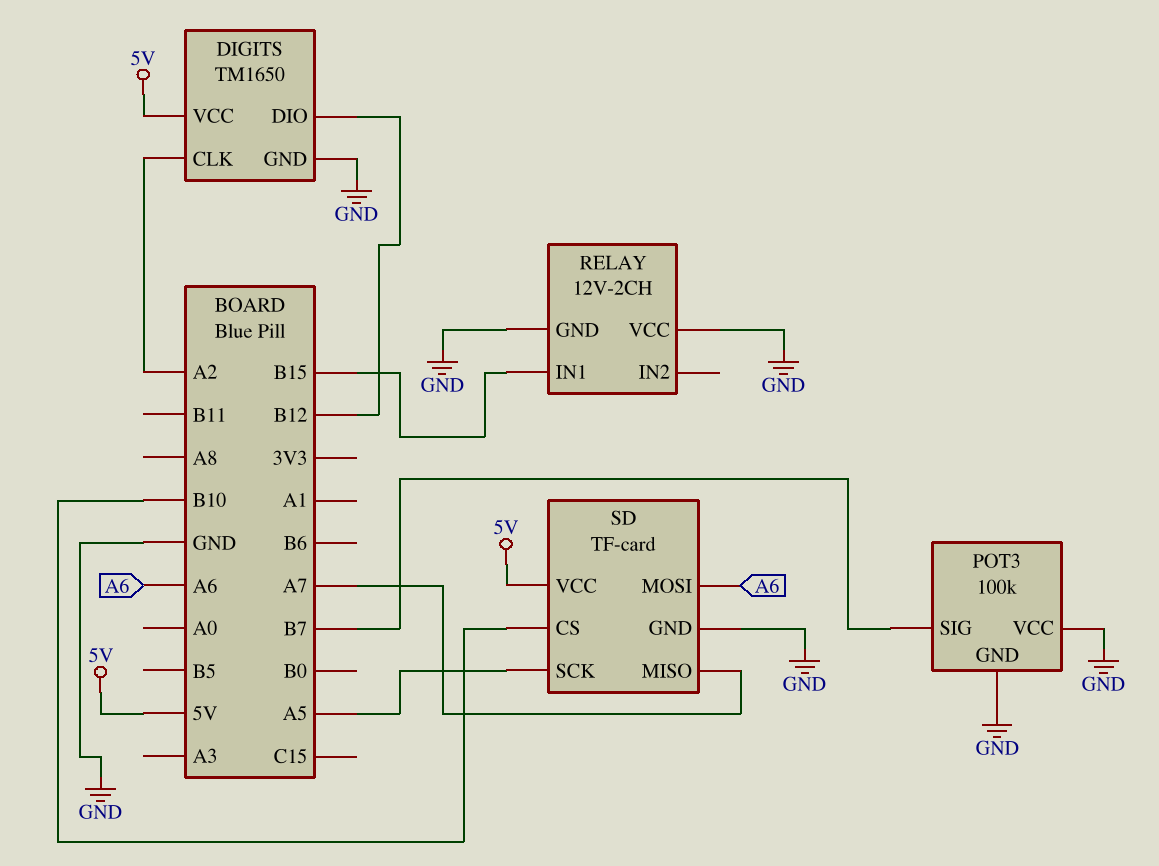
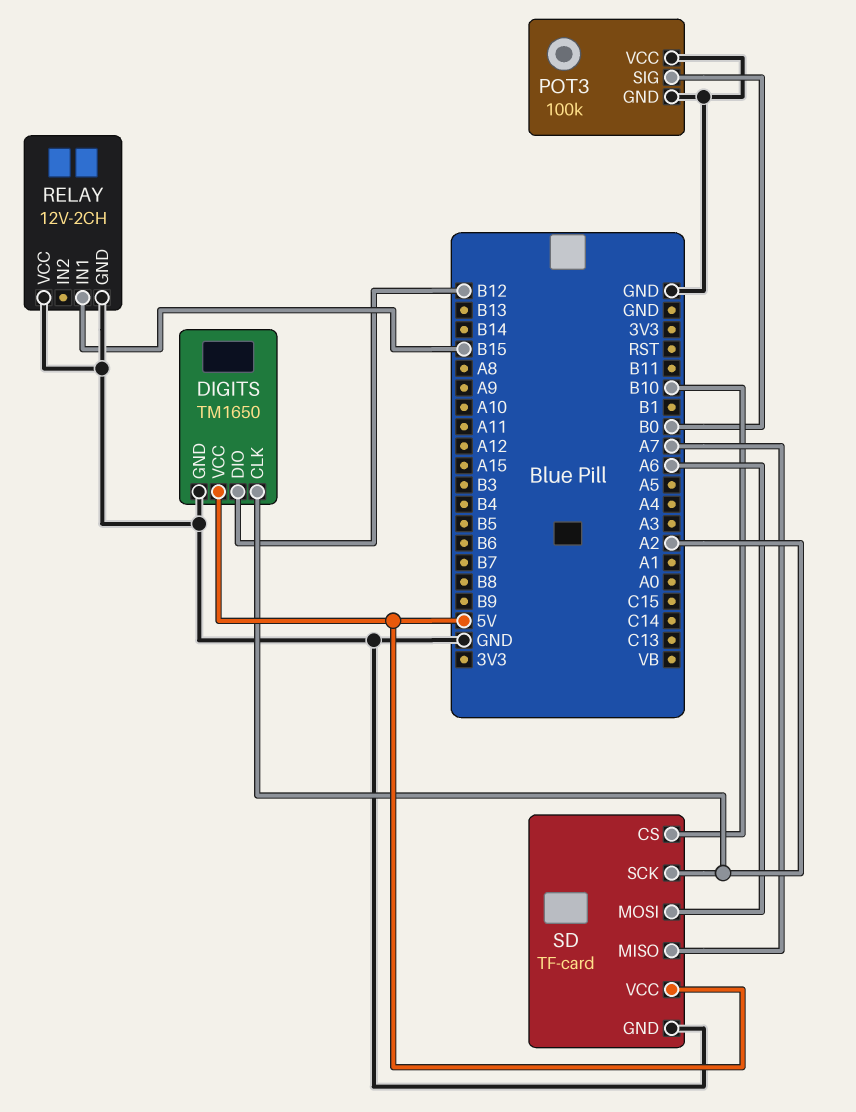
POT3 pin SIG: B7 -> B0
SD pin SCK: A5 -> A2

